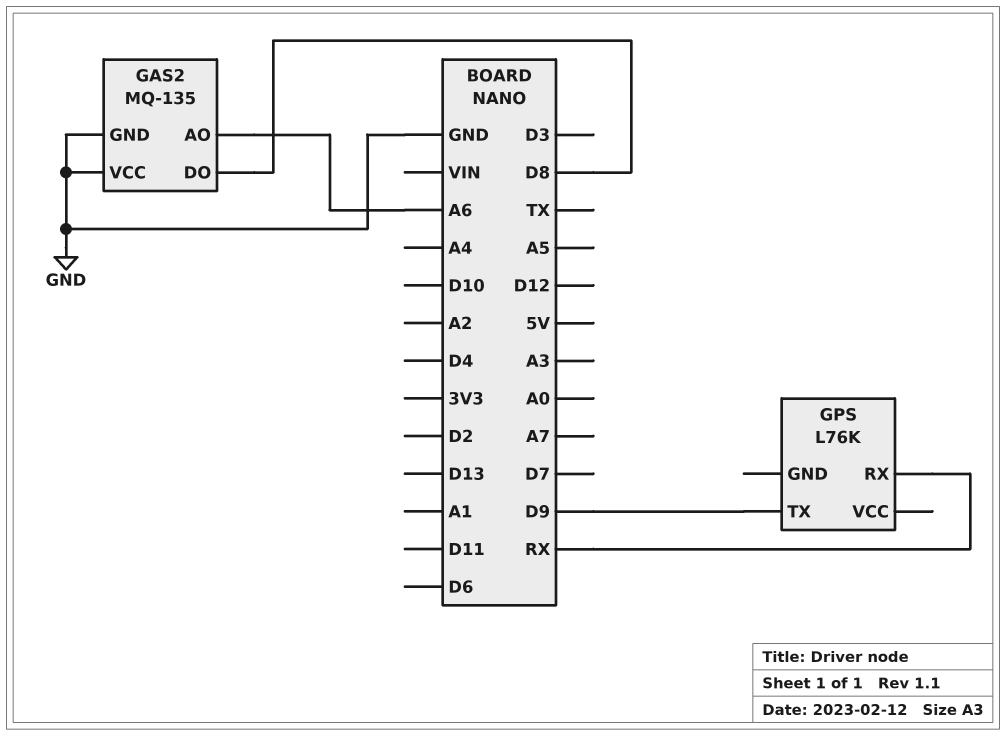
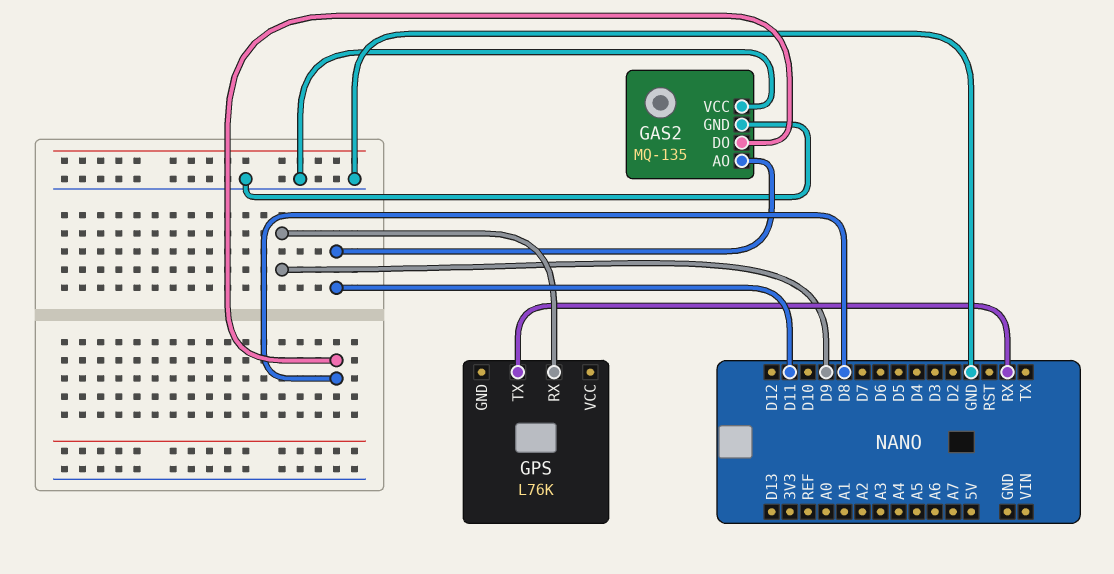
GAS2 pin AO: A6 -> D11
GPS pin RX: RX -> D9
GPS pin TX: D9 -> RX

